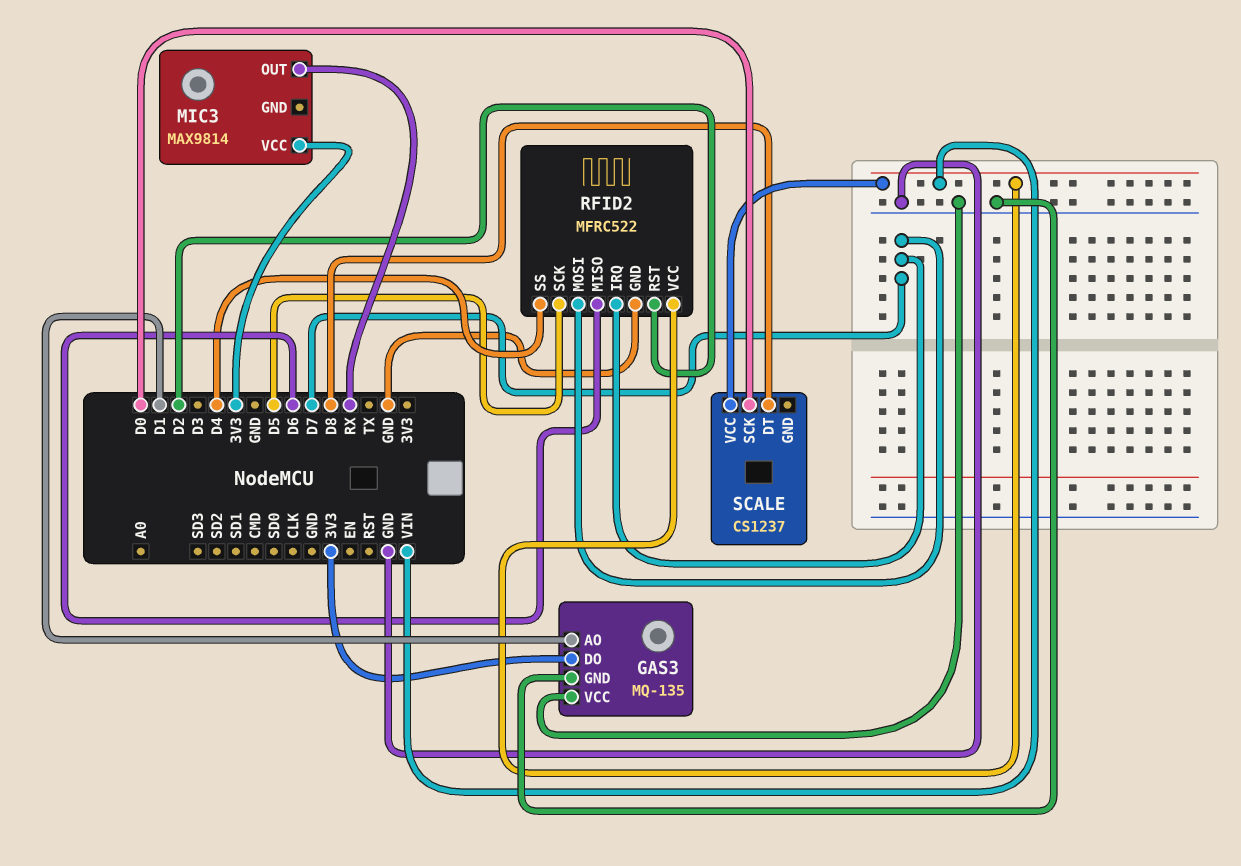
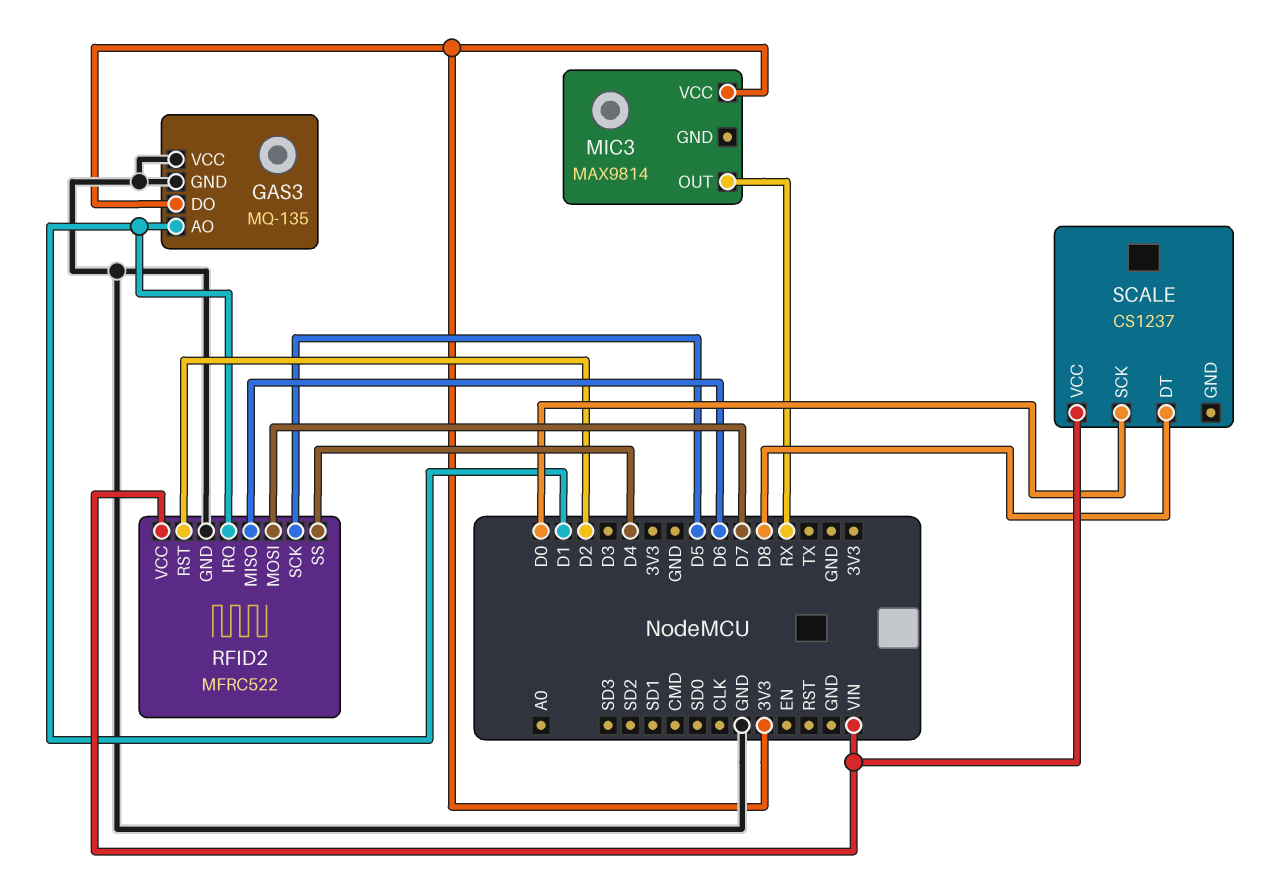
RFID2 pin IRQ: D7 -> D1

